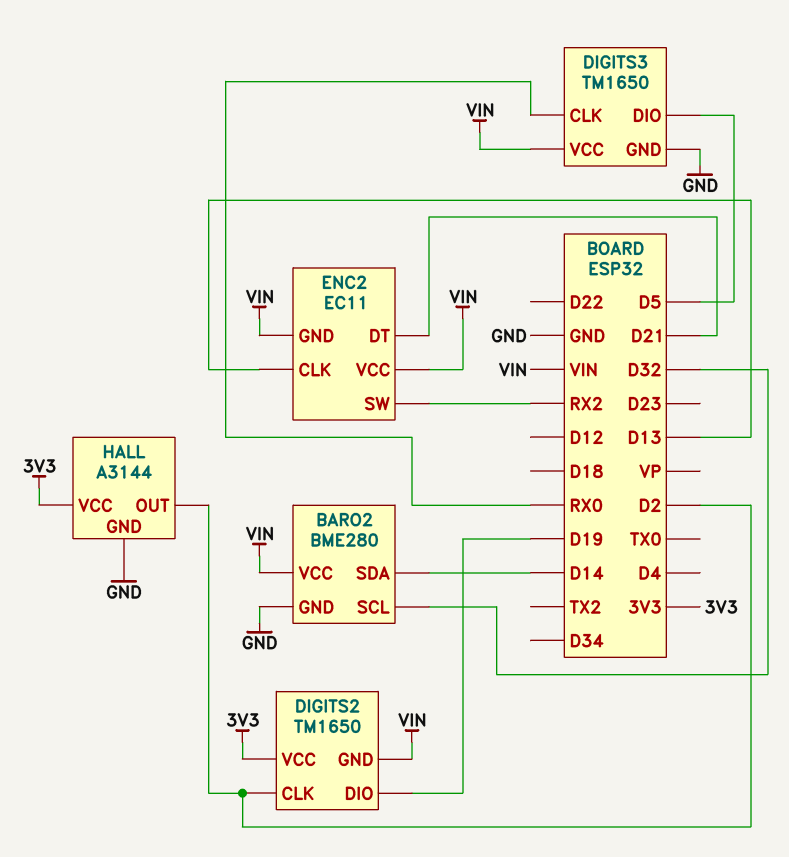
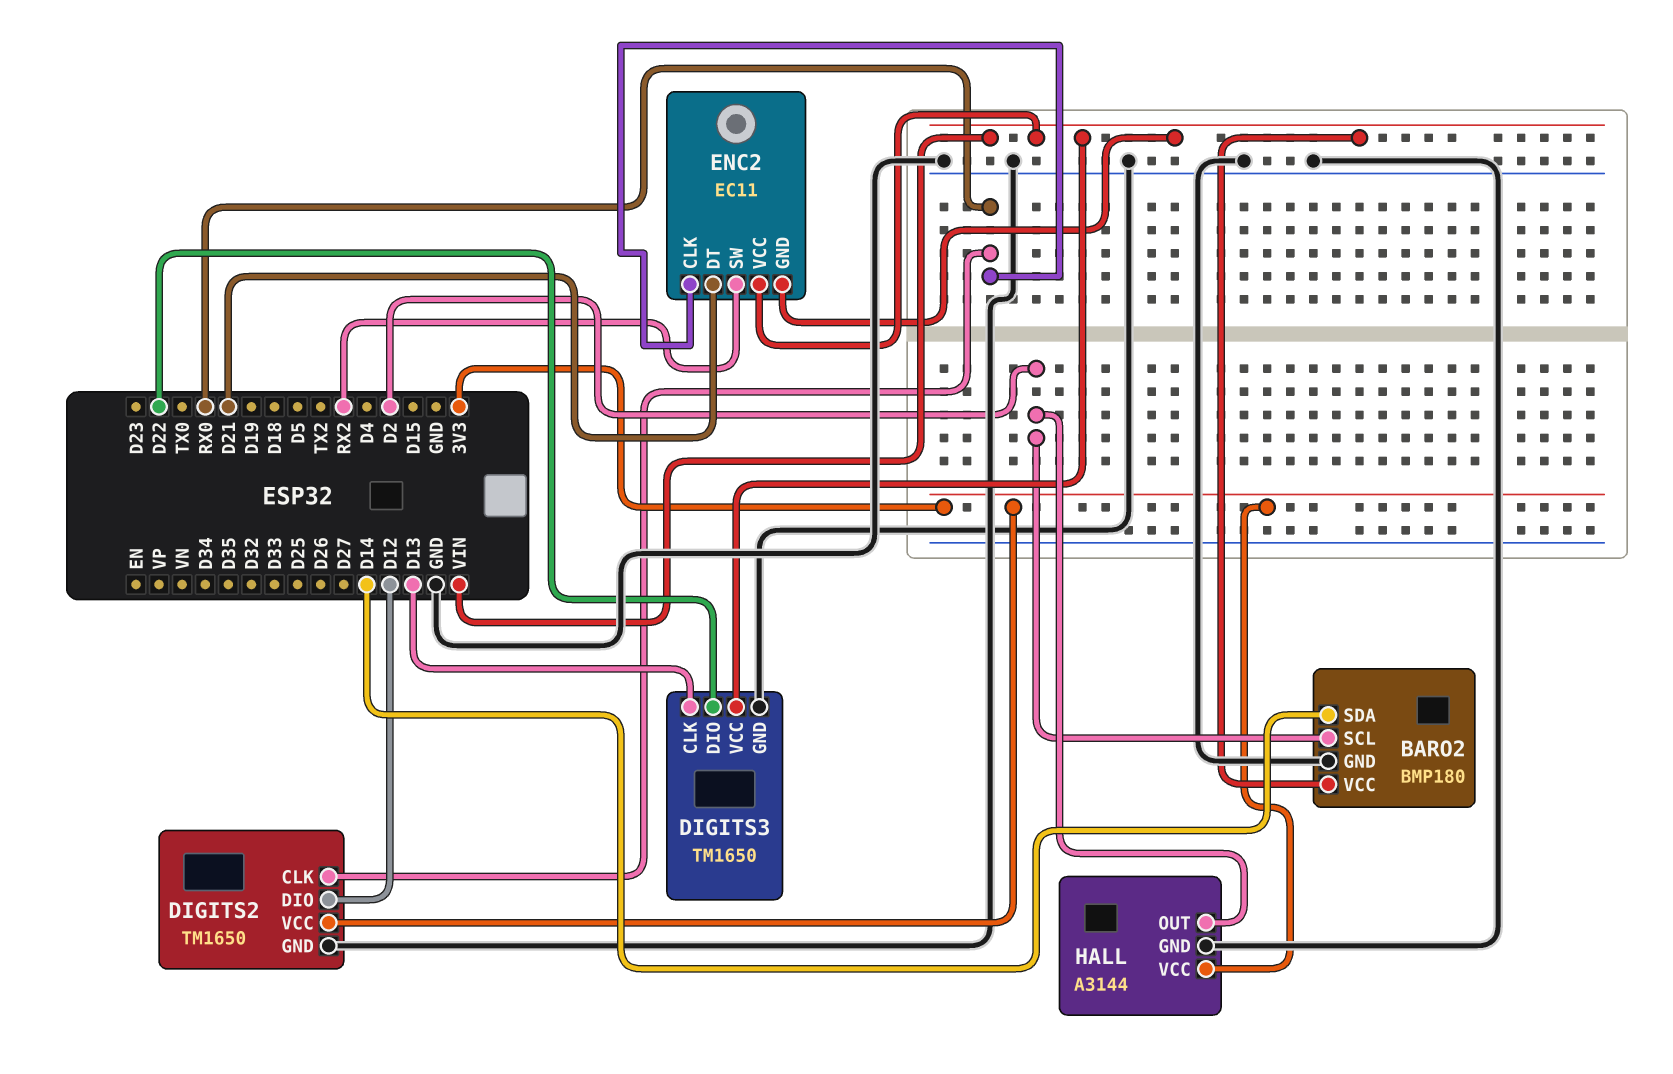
BARO2: BME280 -> BMP180
BARO2 pin SCL: D32 -> D2
DIGITS2 pin CLK: D2 -> RX0
DIGITS2 pin DIO: D19 -> D12
DIGITS2 pin GND: VIN -> GND
DIGITS3 pin CLK: RX0 -> D13
DIGITS3 pin DIO: D5 -> D22
ENC2 pin CLK: D13 -> RX0

